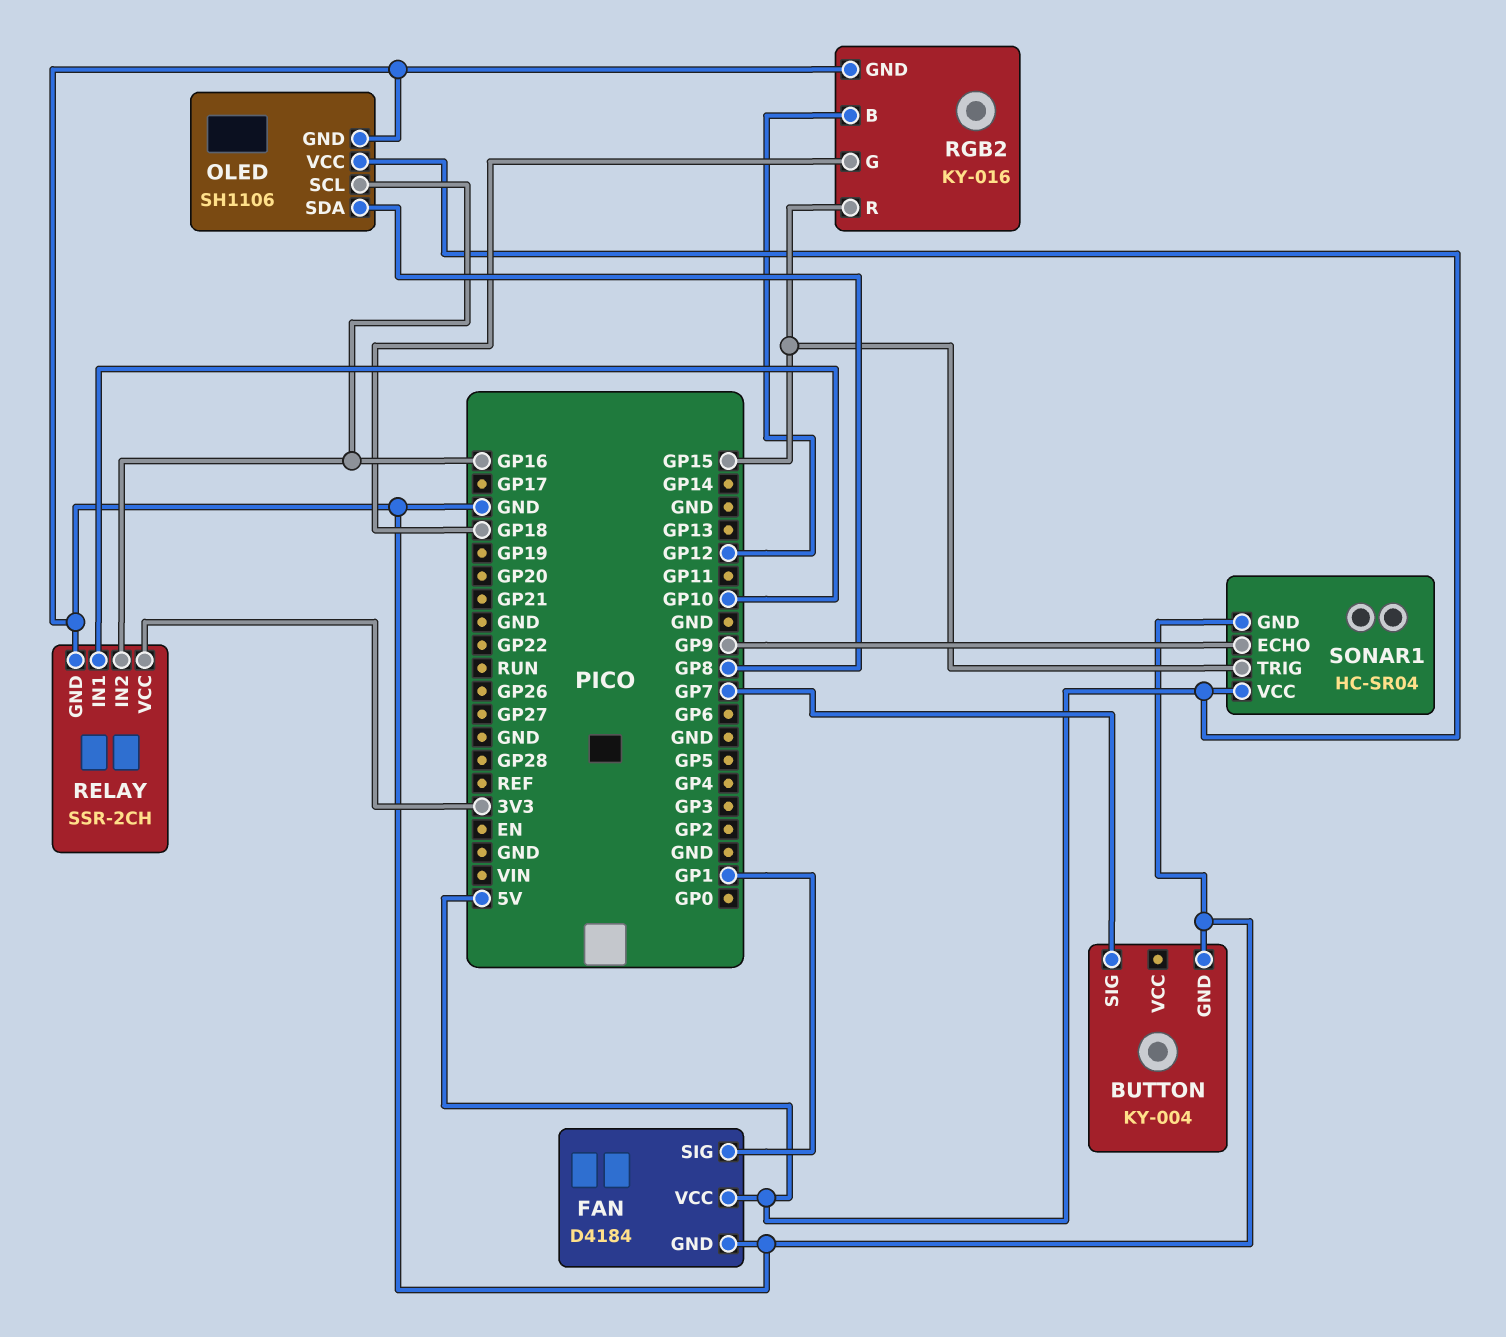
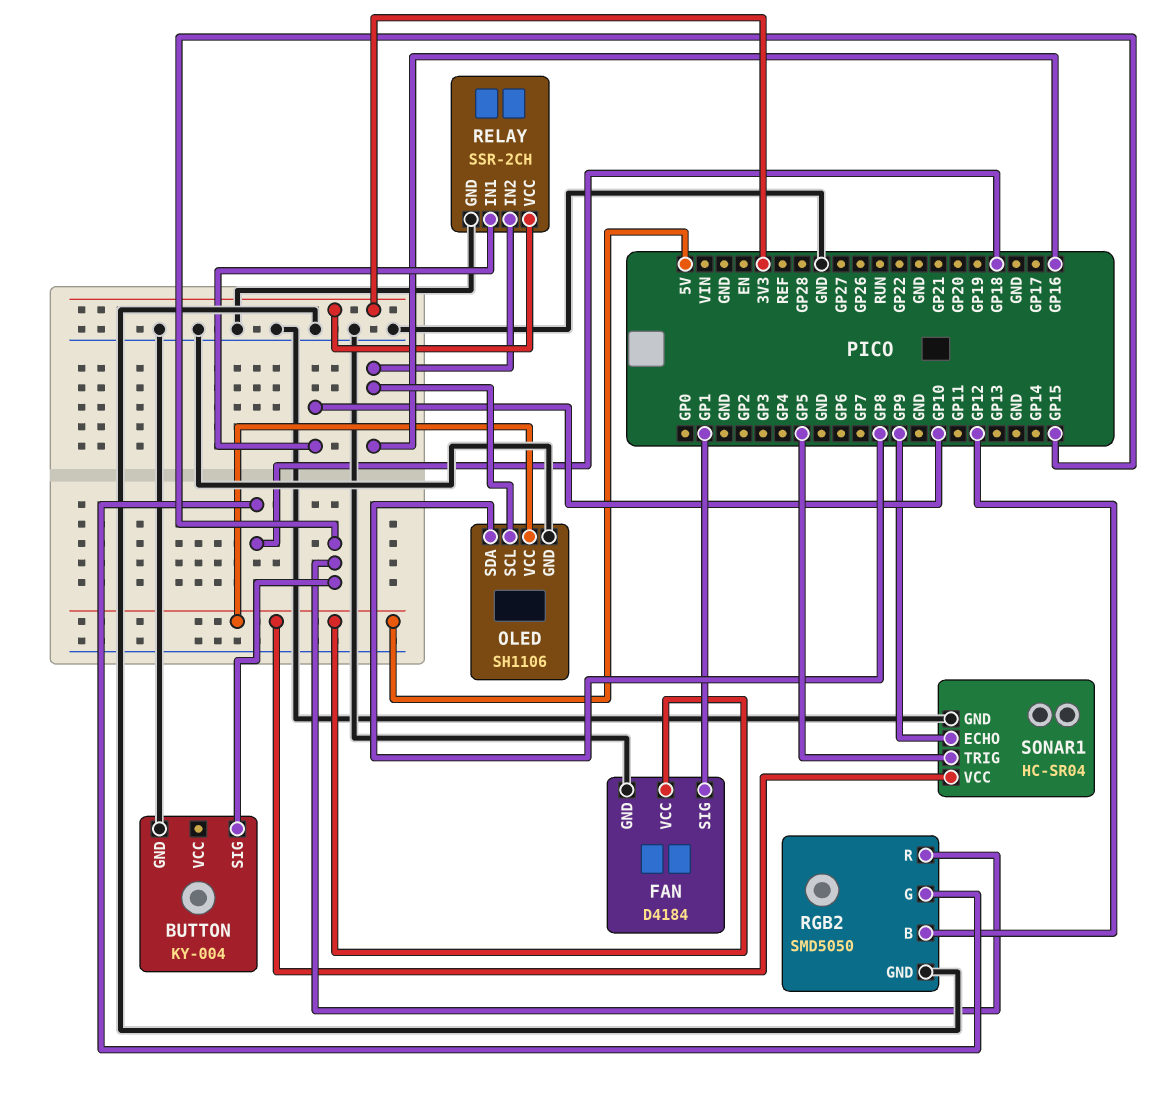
BUTTON pin SIG: GP7 -> GP15
RGB2: KY-016 -> SMD5050
SONAR1 pin TRIG: GP15 -> GP5

